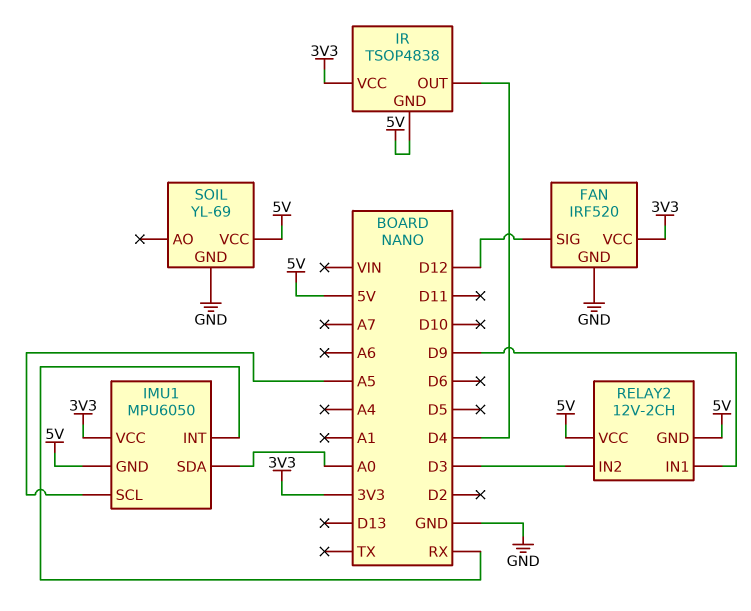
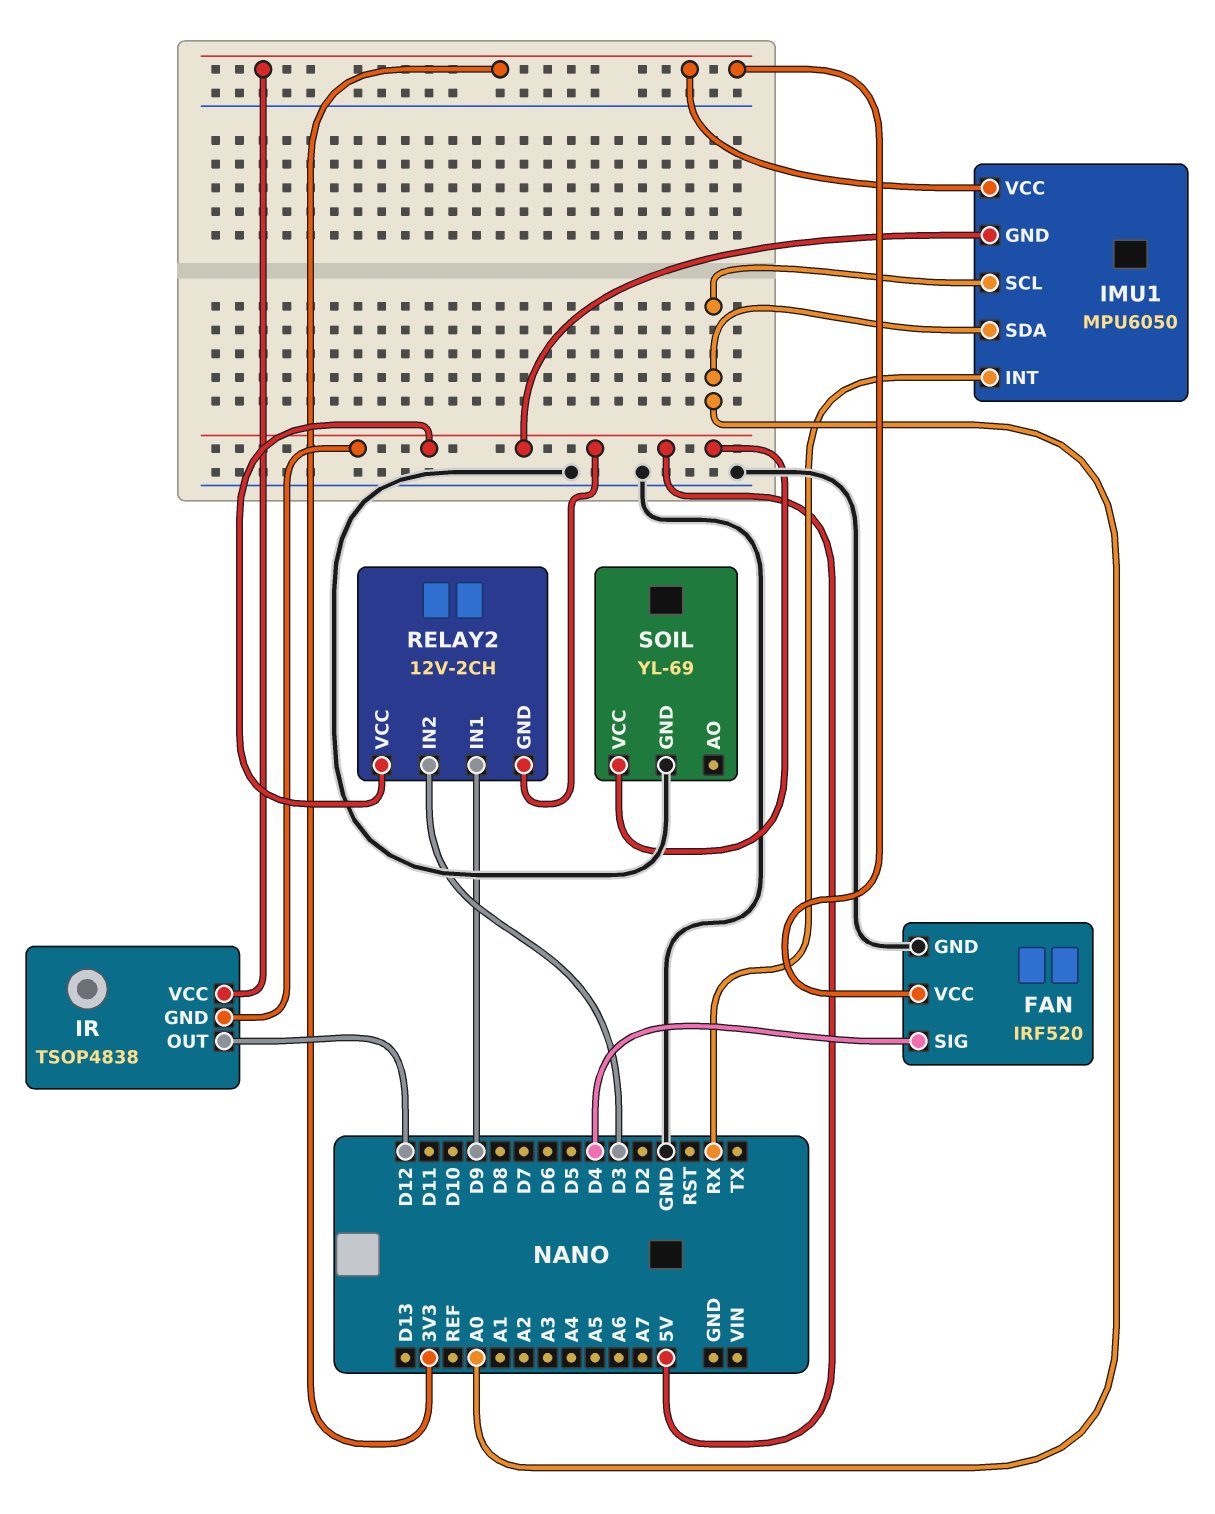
FAN pin SIG: D12 -> D4
IMU1 pin SCL: A5 -> A0
IR pin OUT: D4 -> D12

